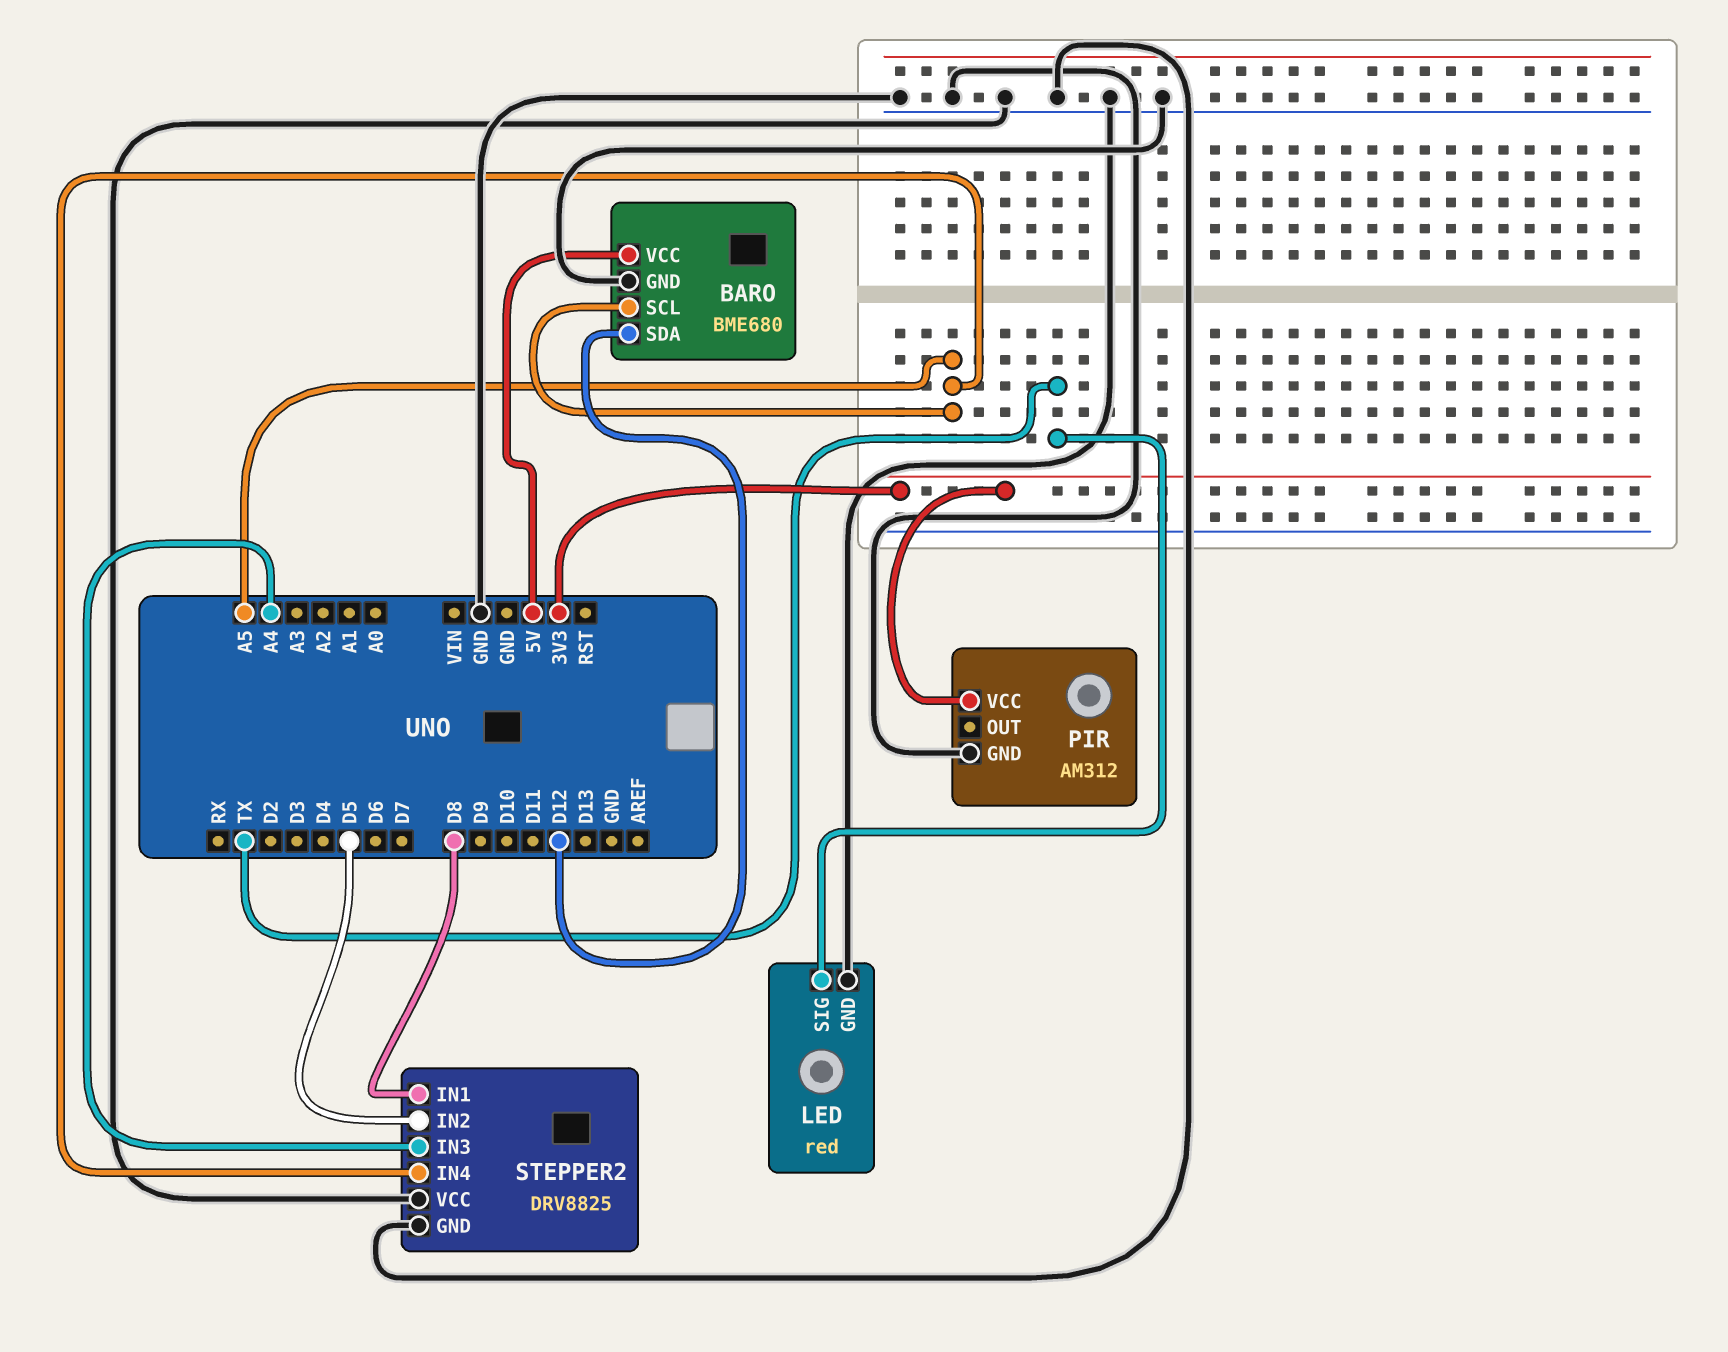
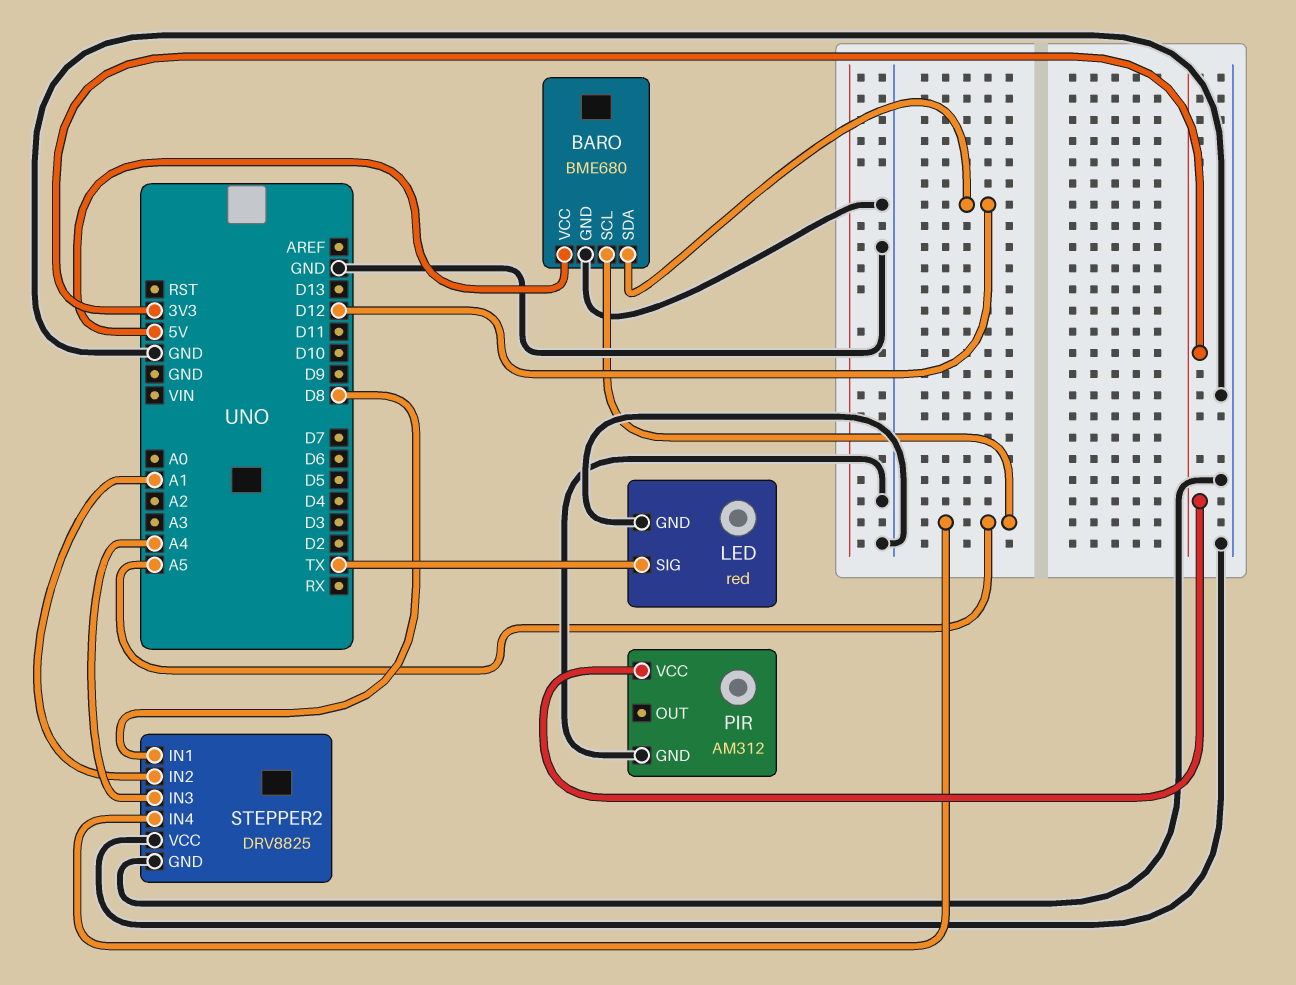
STEPPER2 pin IN2: D5 -> A1

